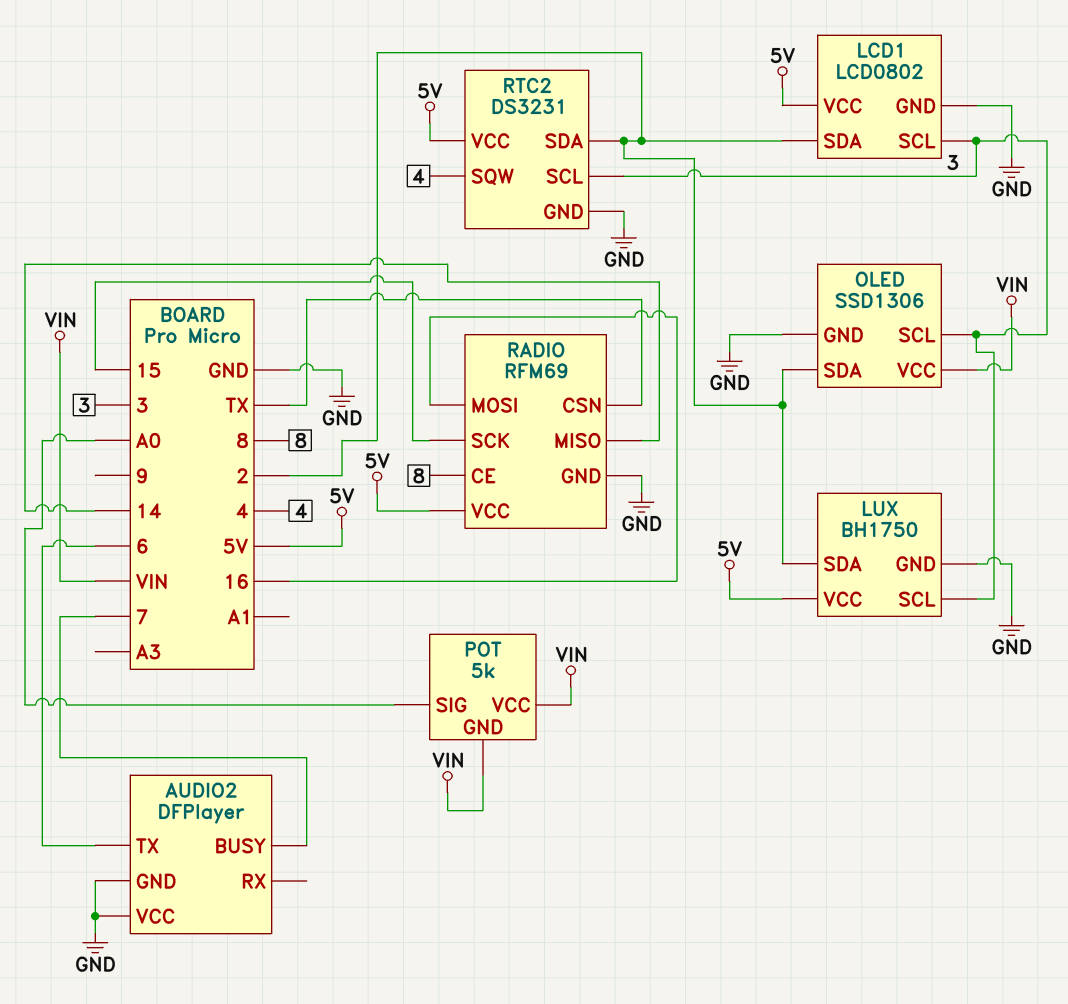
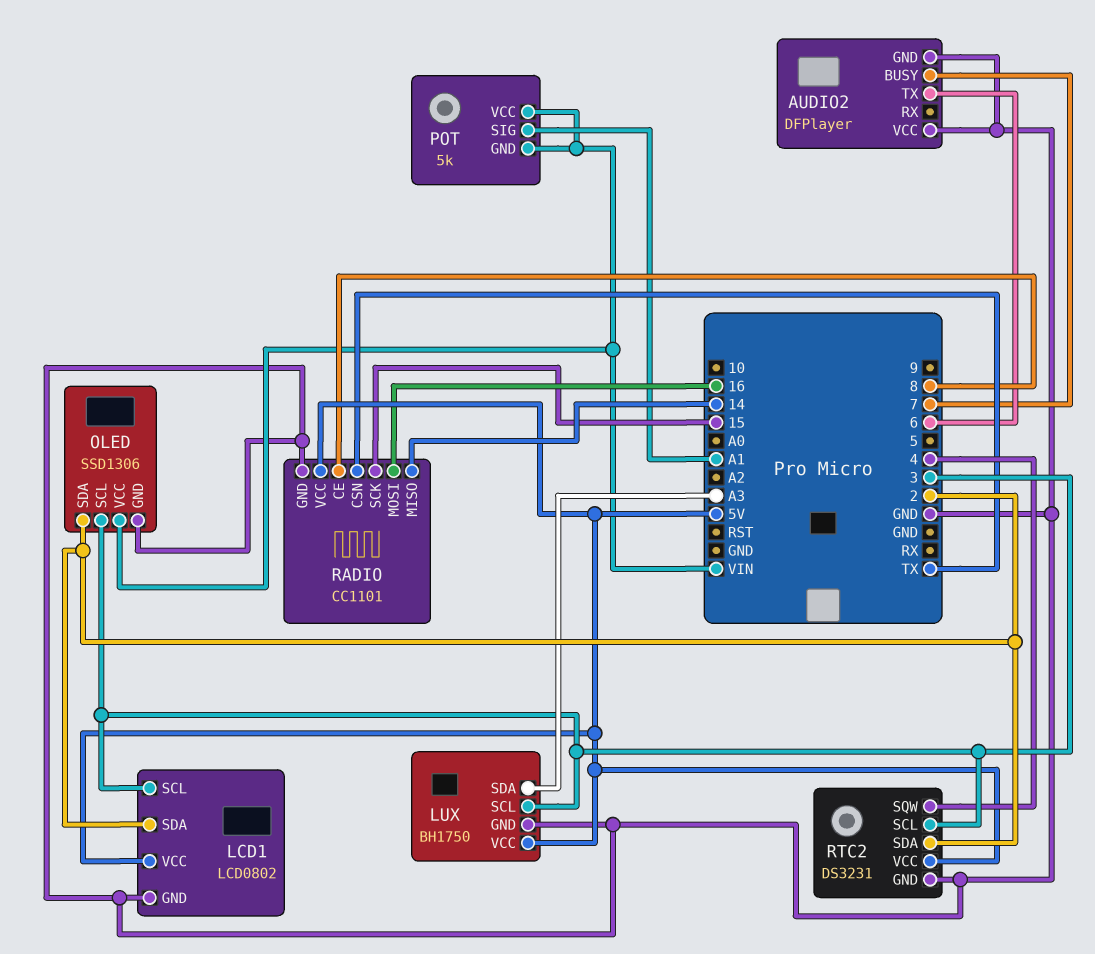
LUX pin SDA: 2 -> A3
POT pin SIG: A0 -> A1
RADIO: RFM69 -> CC1101

